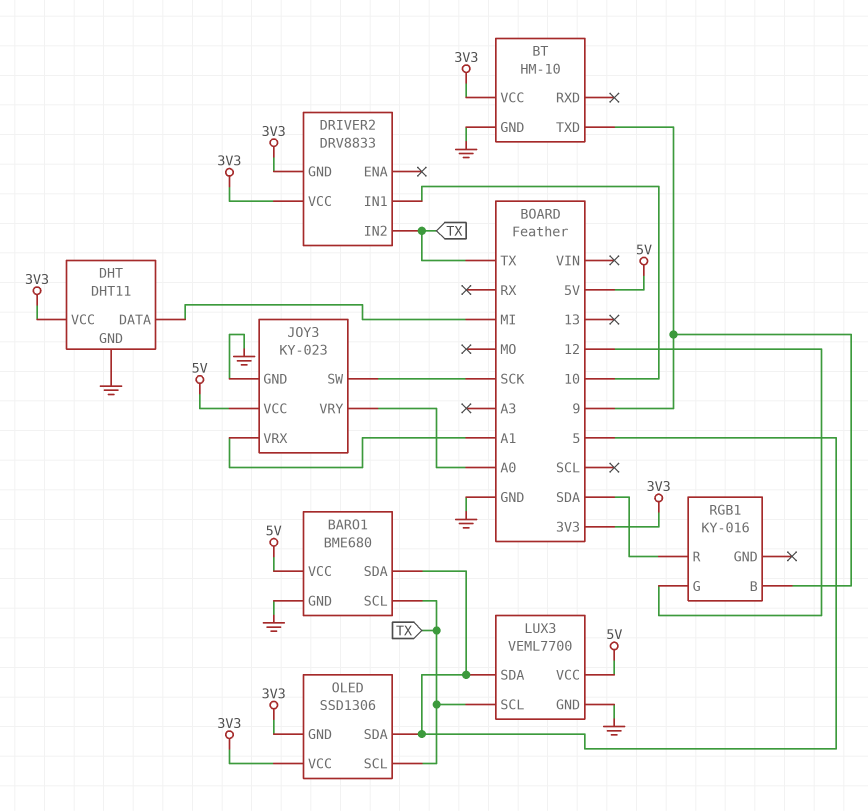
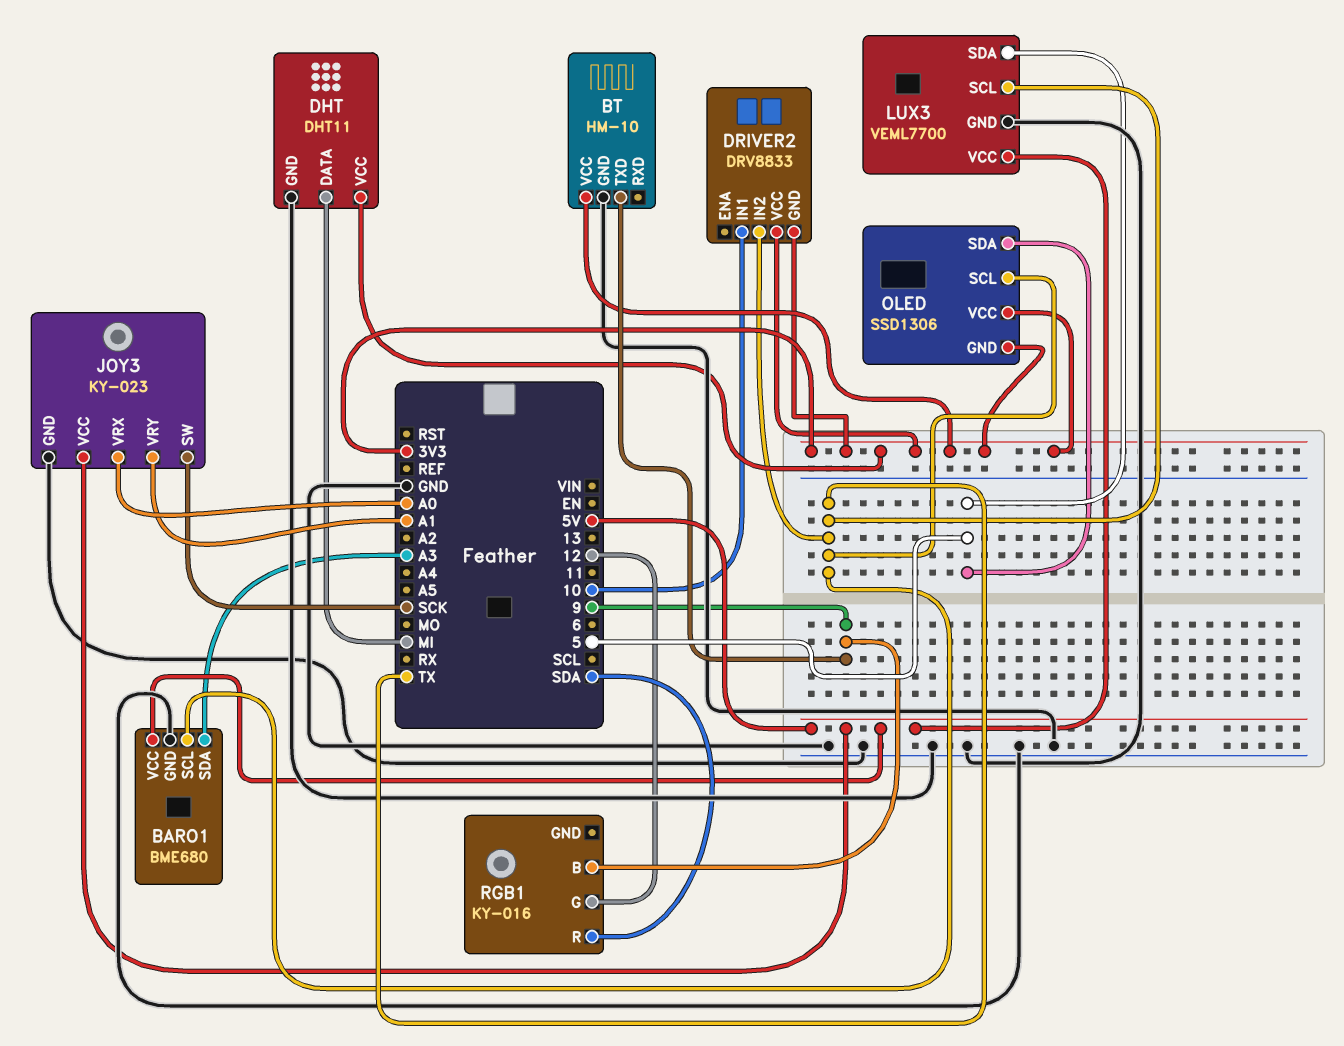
BARO1 pin SDA: 5 -> A3
JOY3 pin VRX: A1 -> A0
JOY3 pin VRY: A0 -> A1

